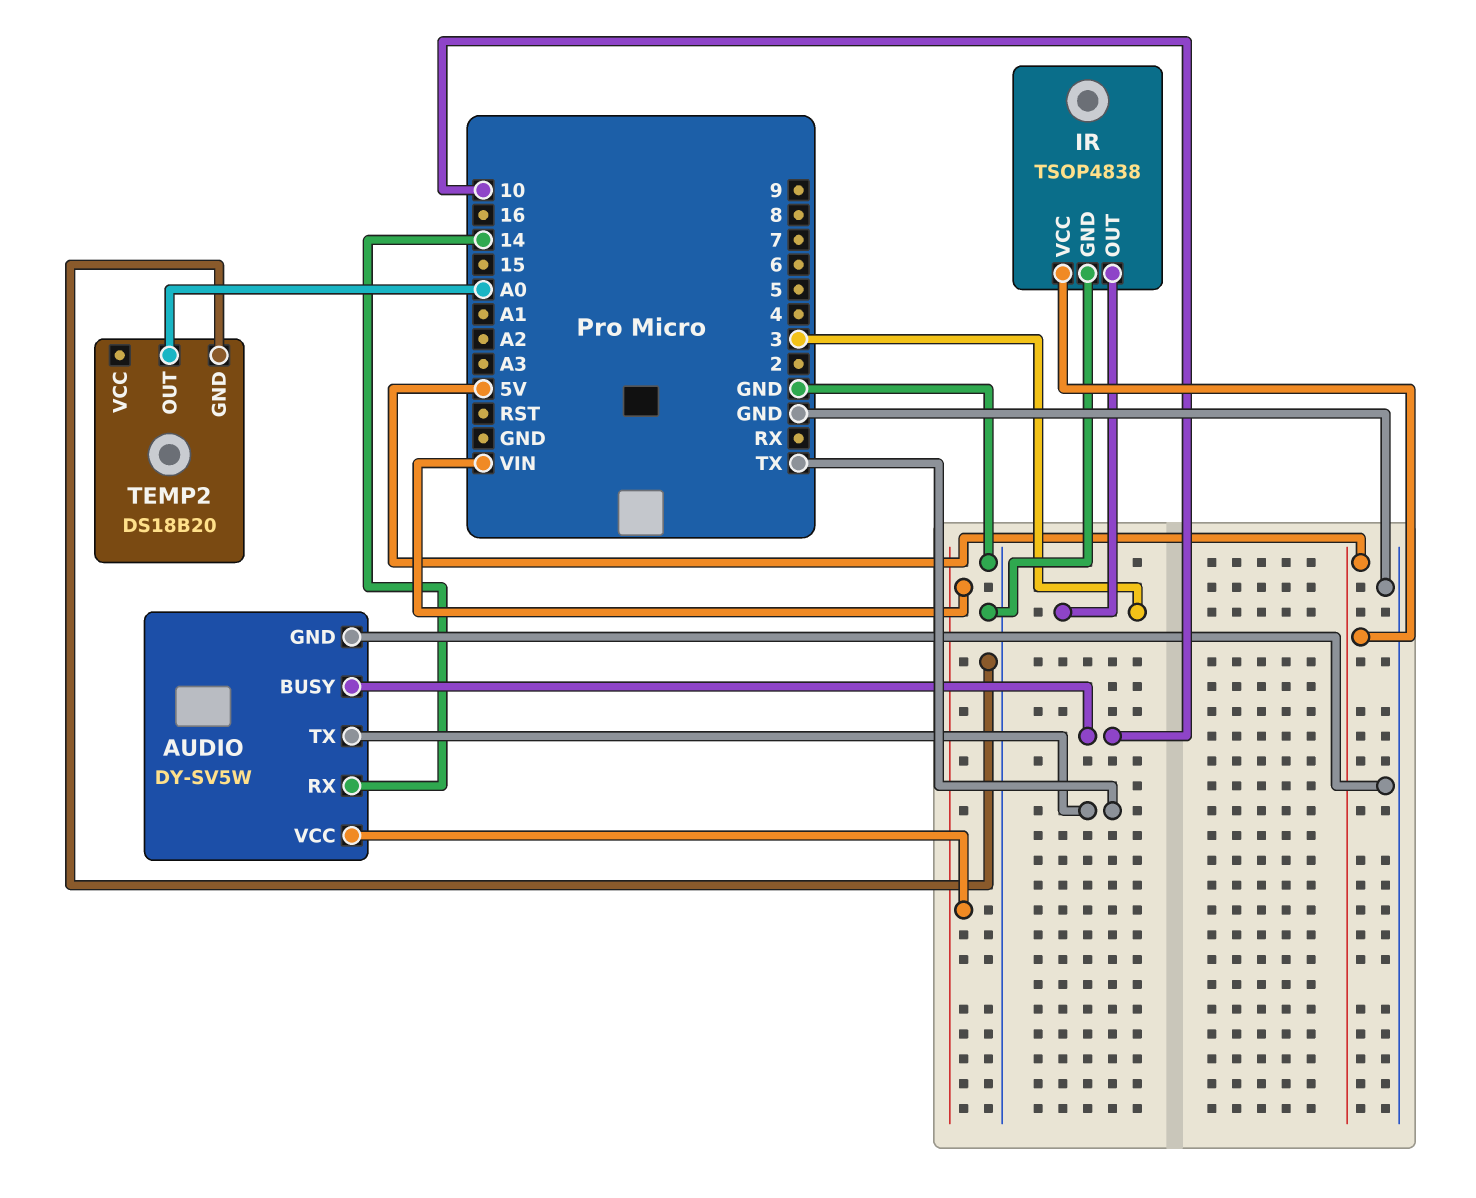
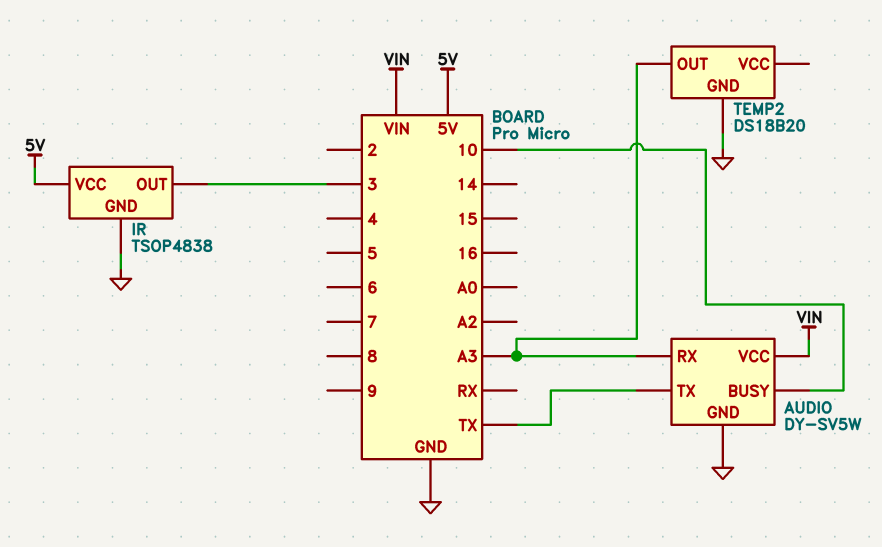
AUDIO pin RX: 14 -> A3
TEMP2 pin OUT: A0 -> A3

